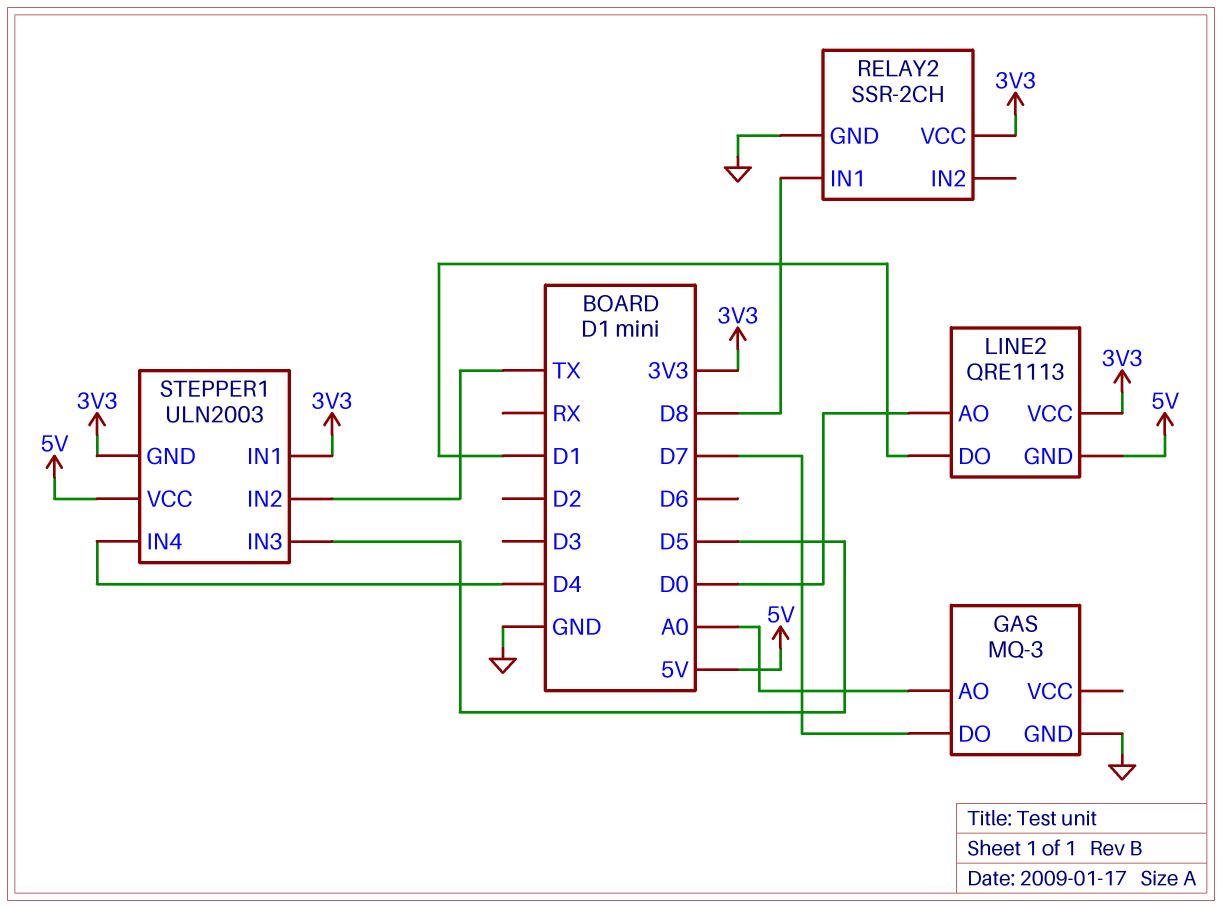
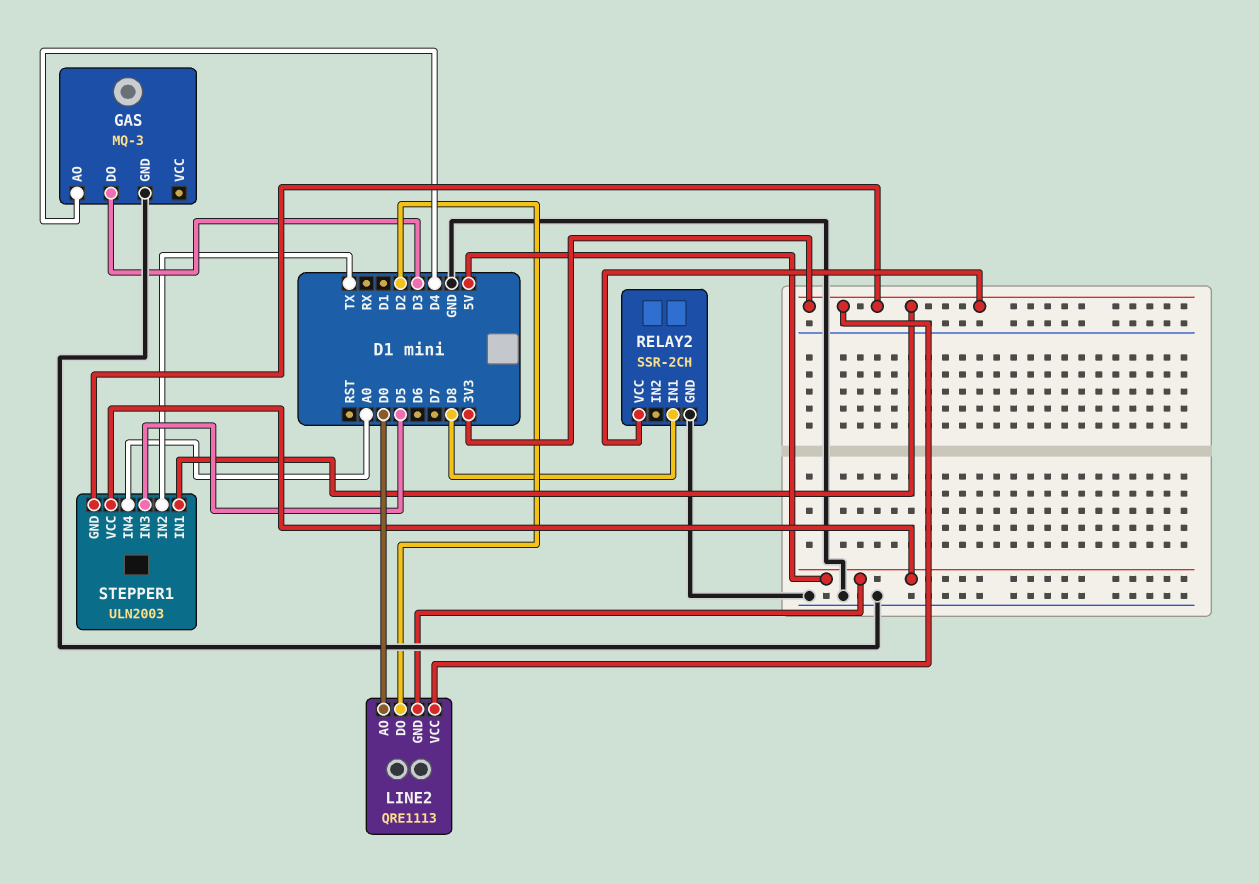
GAS pin AO: A0 -> D4
GAS pin DO: D7 -> D3
LINE2 pin DO: D1 -> D2
STEPPER1 pin IN4: D4 -> A0

